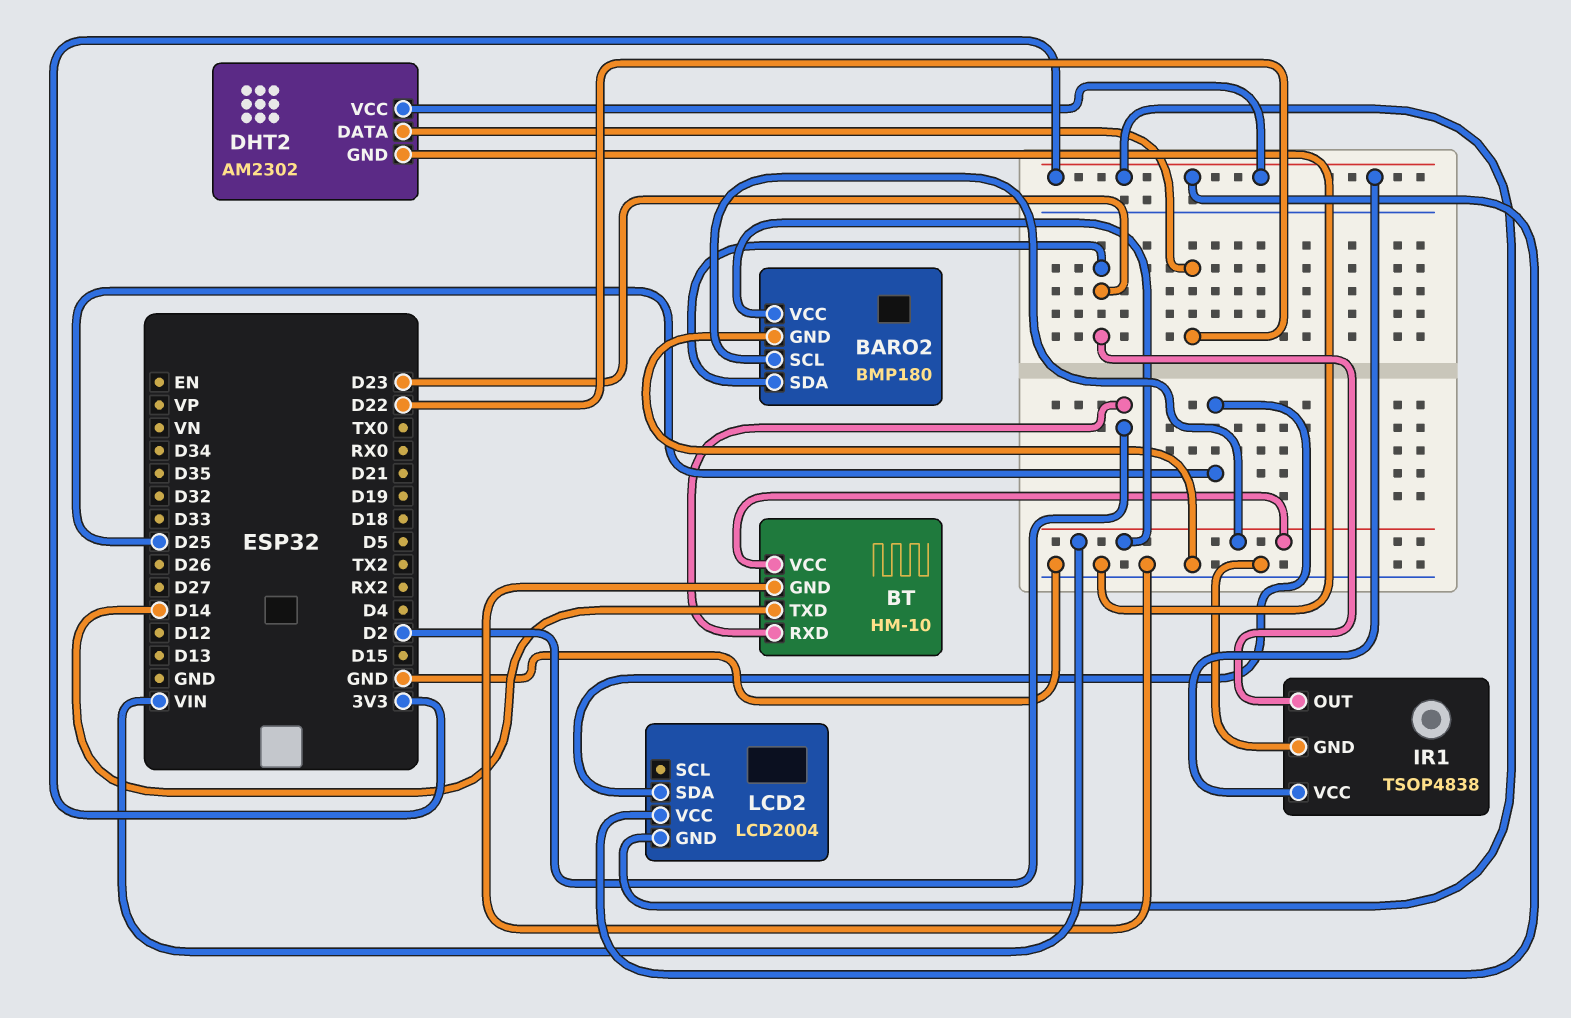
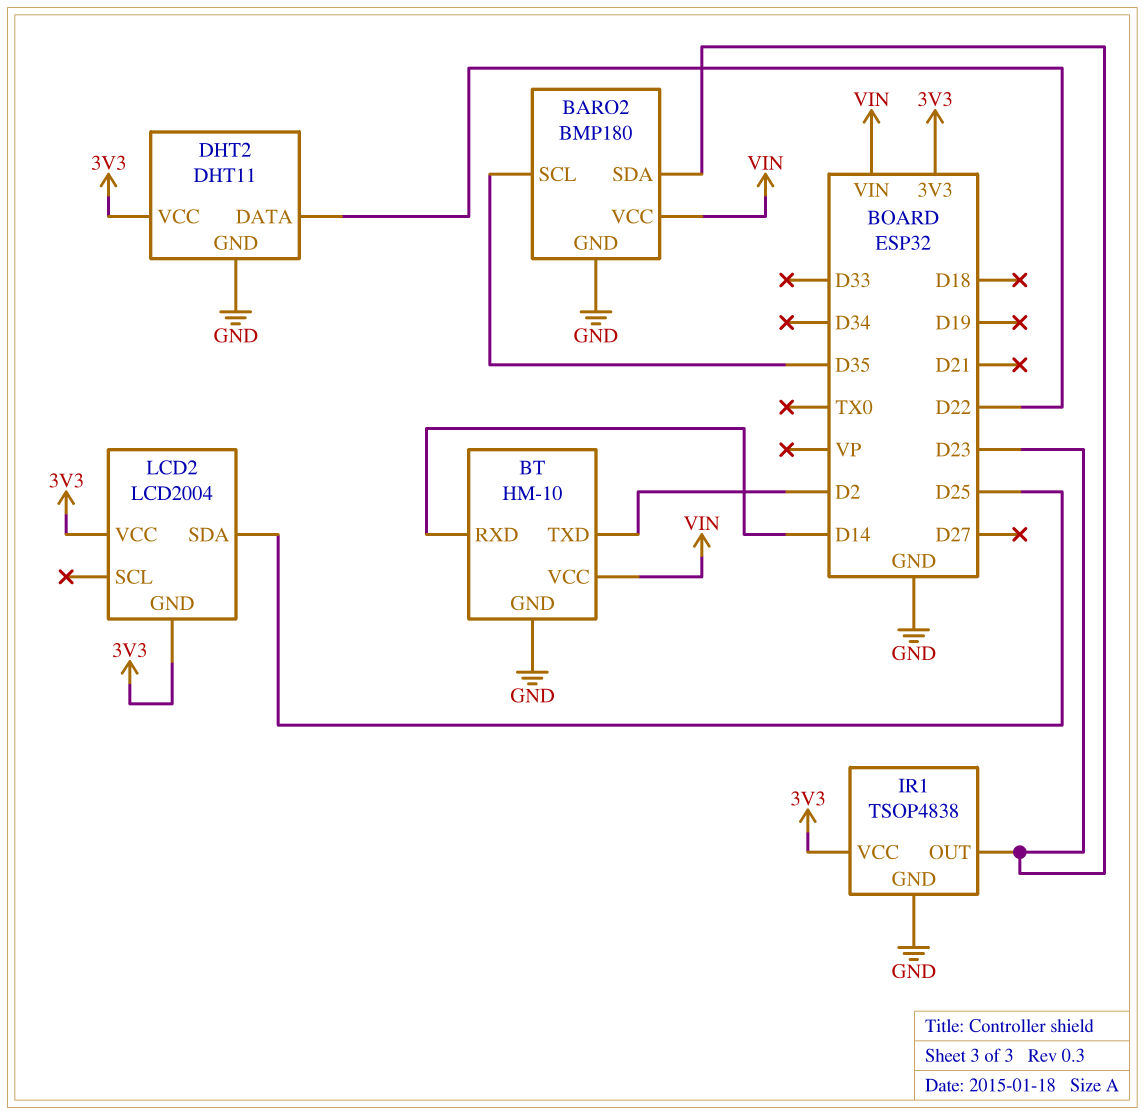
BARO2 pin SCL: VIN -> D35
BT pin RXD: D2 -> D14
BT pin TXD: D14 -> D2
DHT2: AM2302 -> DHT11

